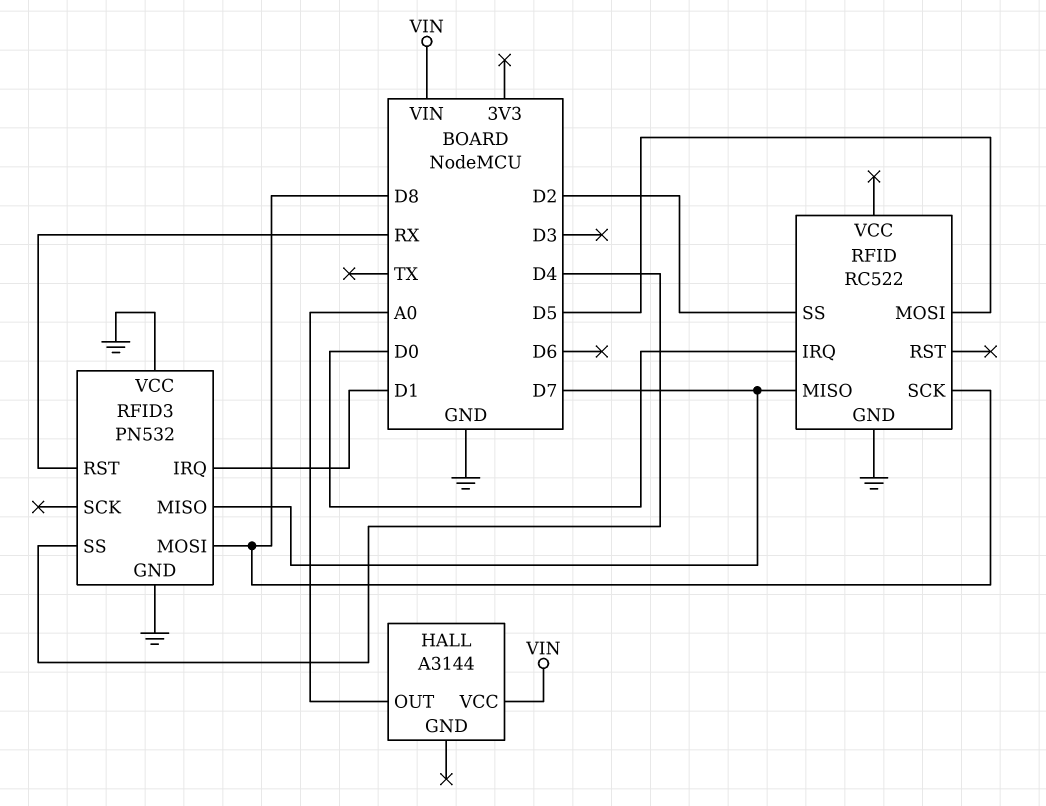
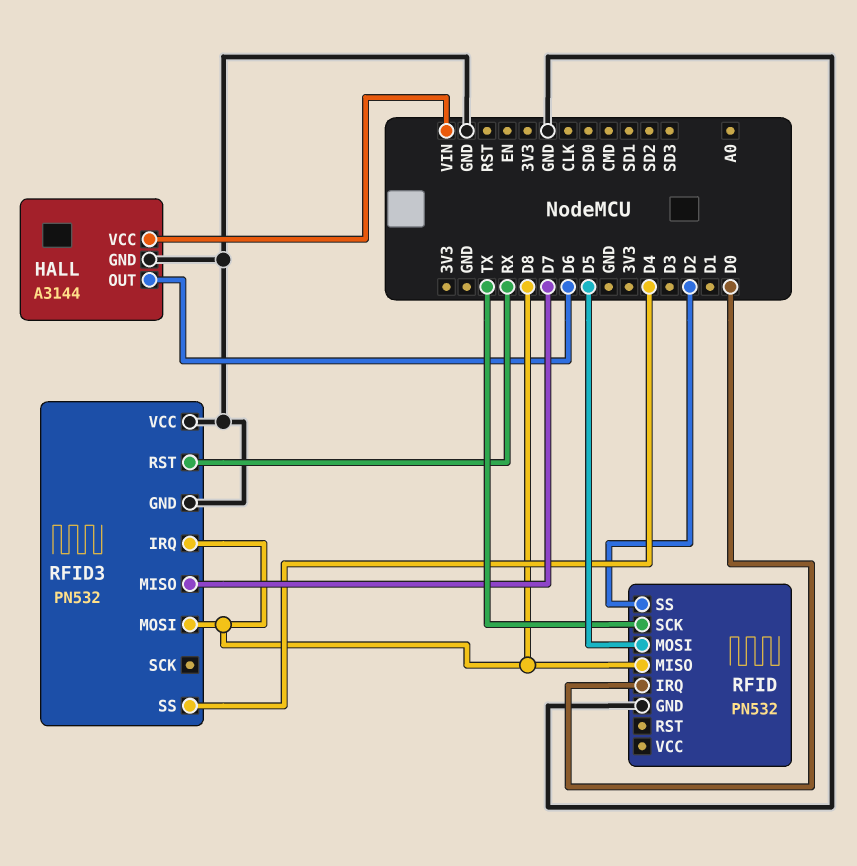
HALL pin GND: none -> GND
HALL pin OUT: A0 -> D6
RFID: RC522 -> PN532
RFID pin MISO: D7 -> D8
RFID pin SCK: D8 -> TX
RFID3 pin IRQ: D1 -> D8

